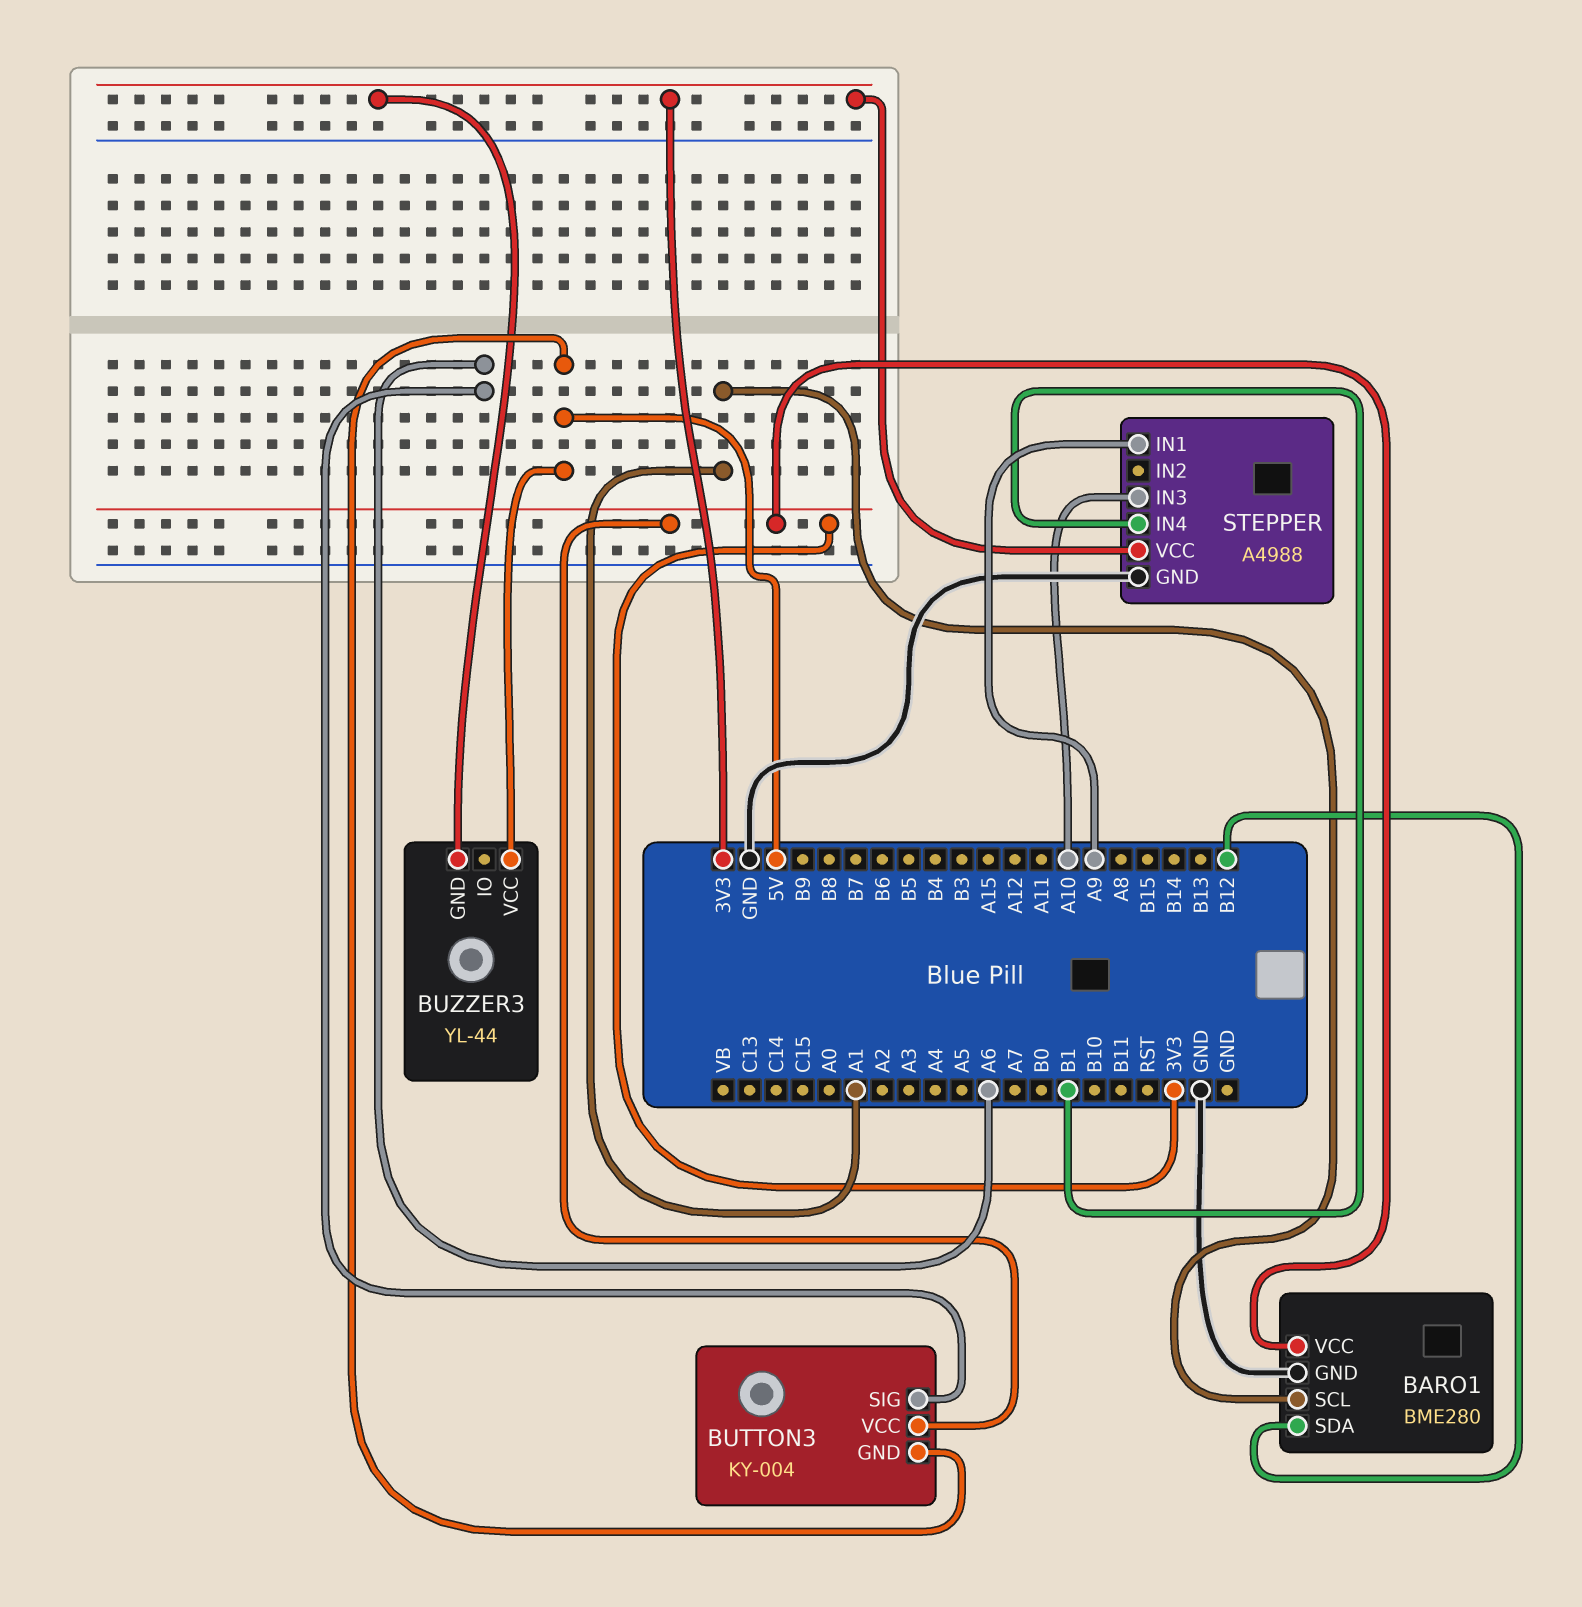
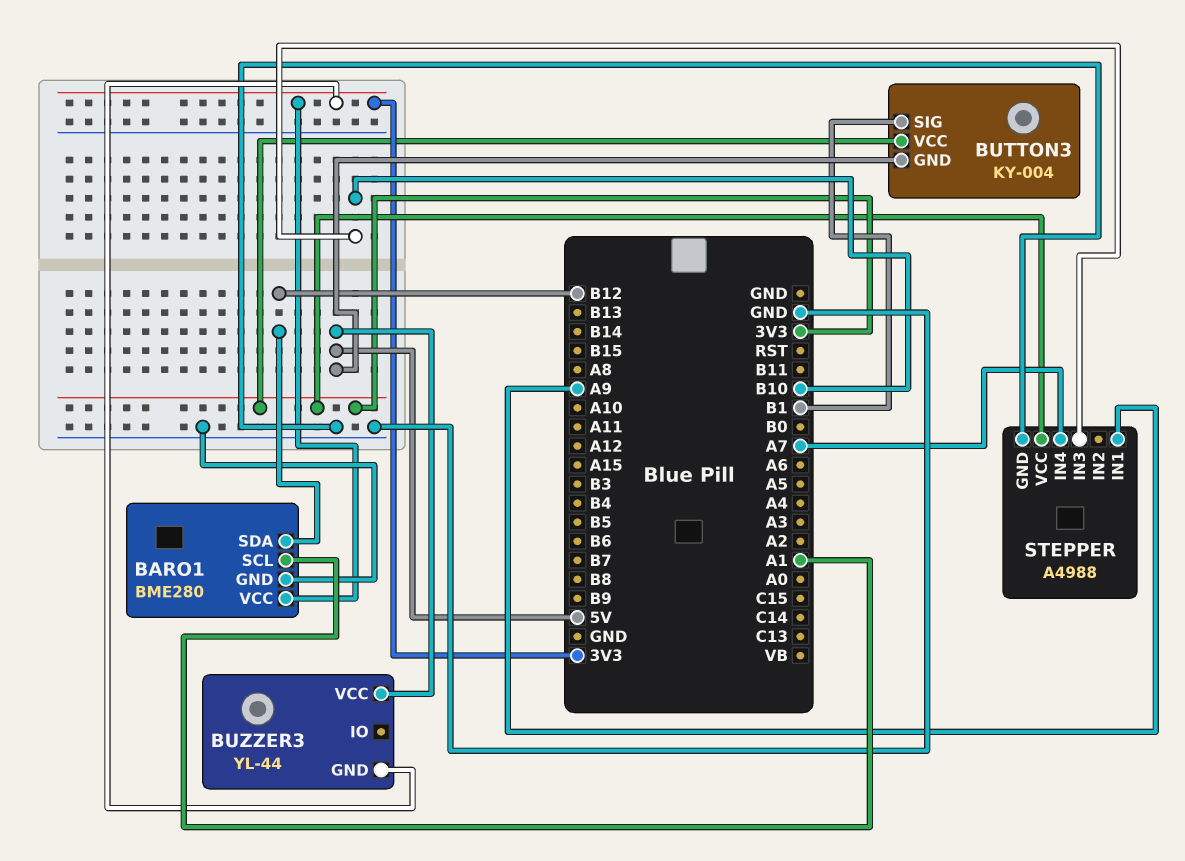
BUTTON3 pin SIG: A6 -> B1
STEPPER pin IN3: A10 -> B10
STEPPER pin IN4: B1 -> A7

